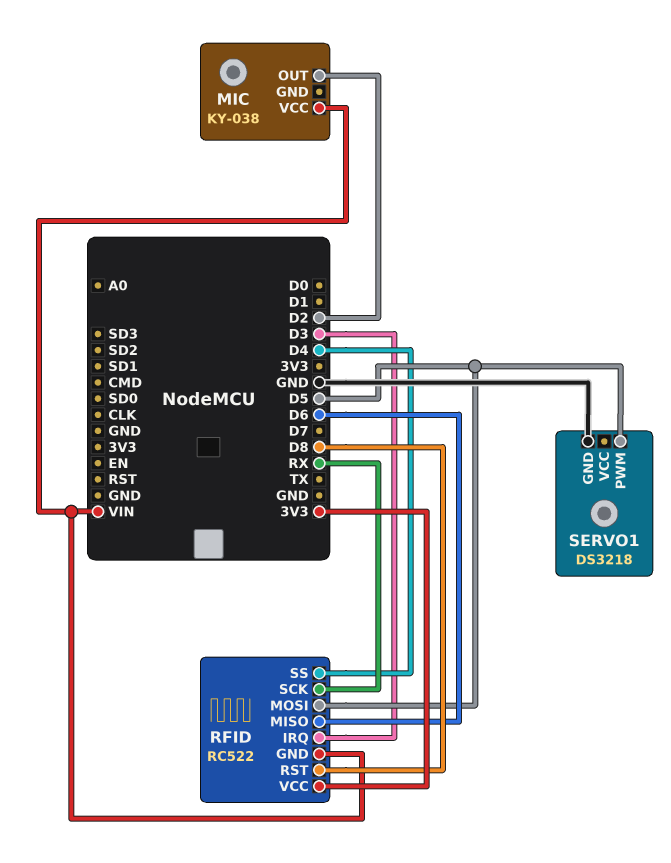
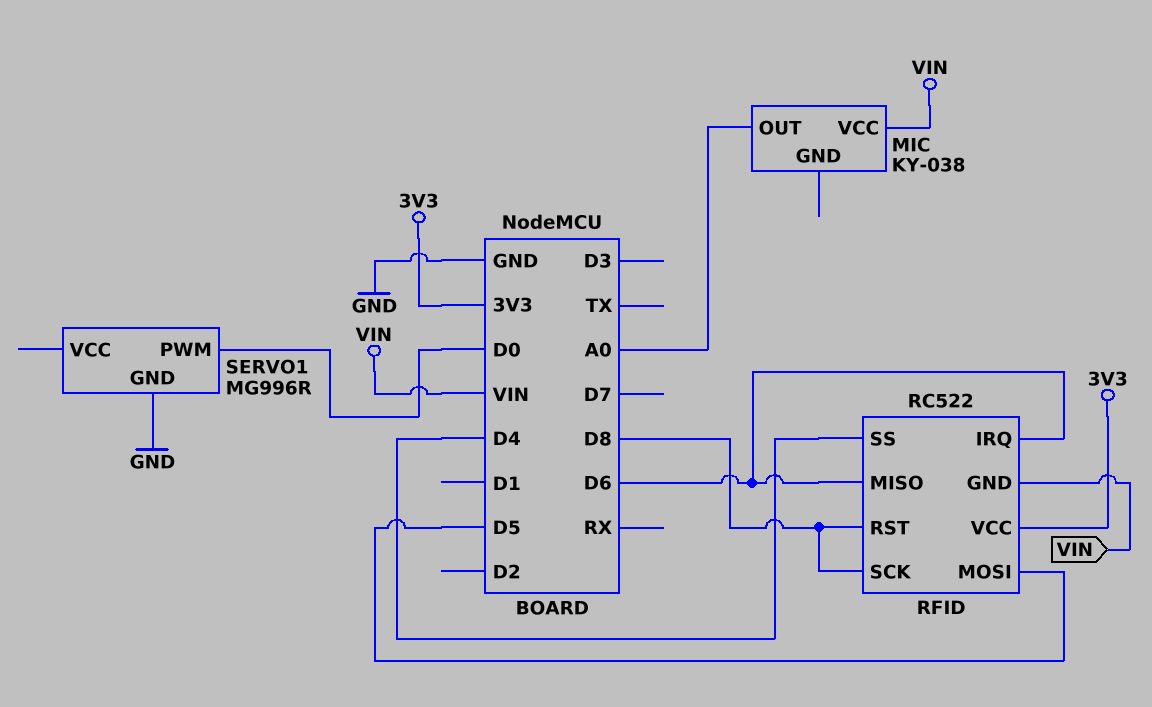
MIC pin OUT: D2 -> A0
RFID pin IRQ: D3 -> D6
RFID pin SCK: RX -> D8
SERVO1: DS3218 -> MG996R
SERVO1 pin PWM: D5 -> D0

